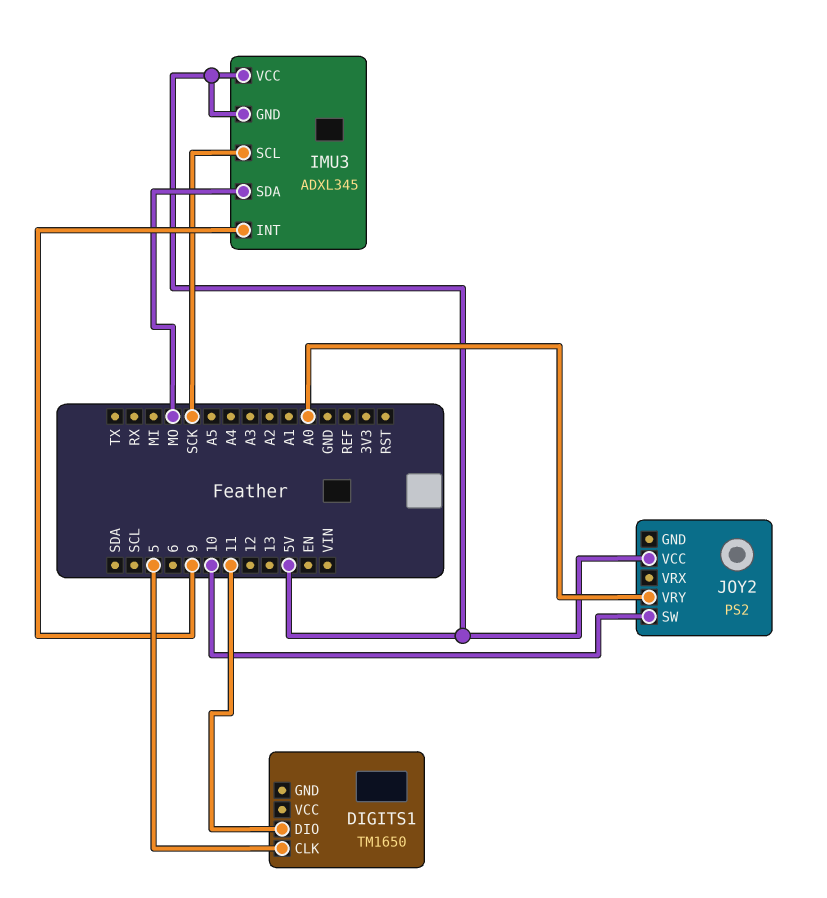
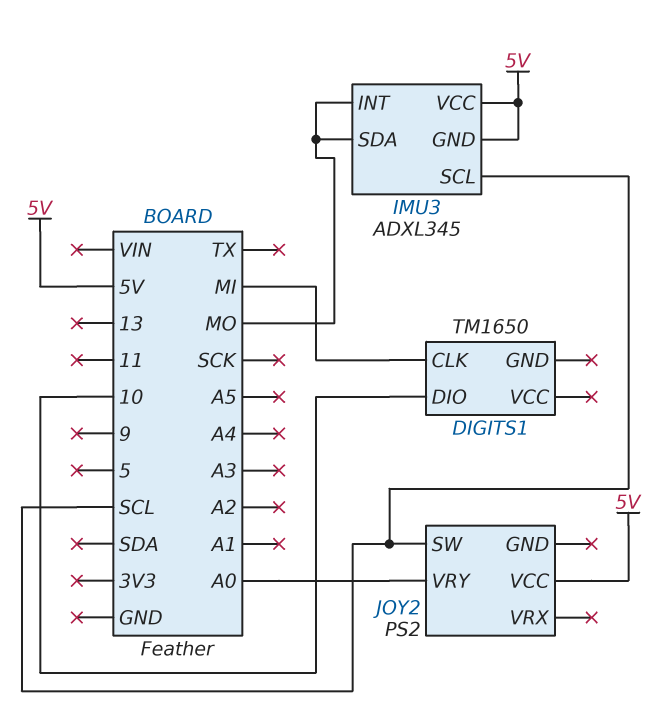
DIGITS1 pin CLK: 5 -> MI
DIGITS1 pin DIO: 11 -> 10
IMU3 pin INT: 9 -> MO
IMU3 pin SCL: SCK -> SCL
JOY2 pin SW: 10 -> SCL

